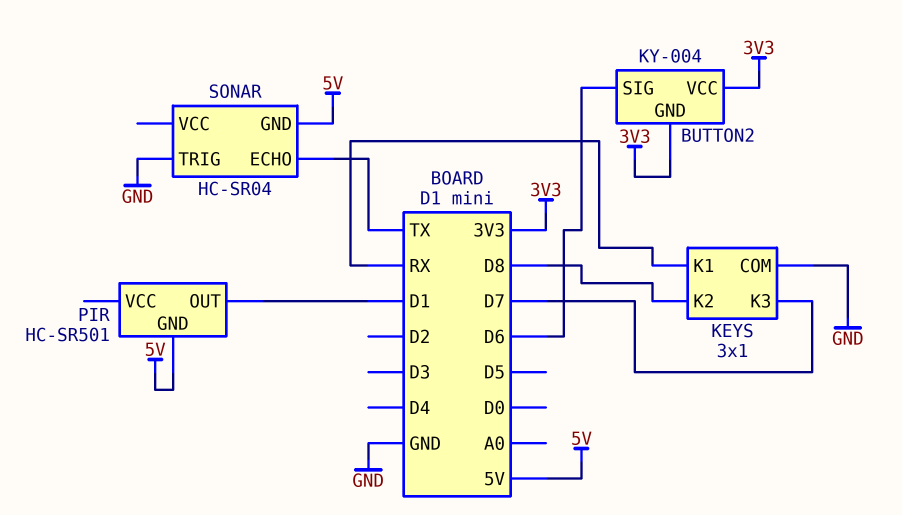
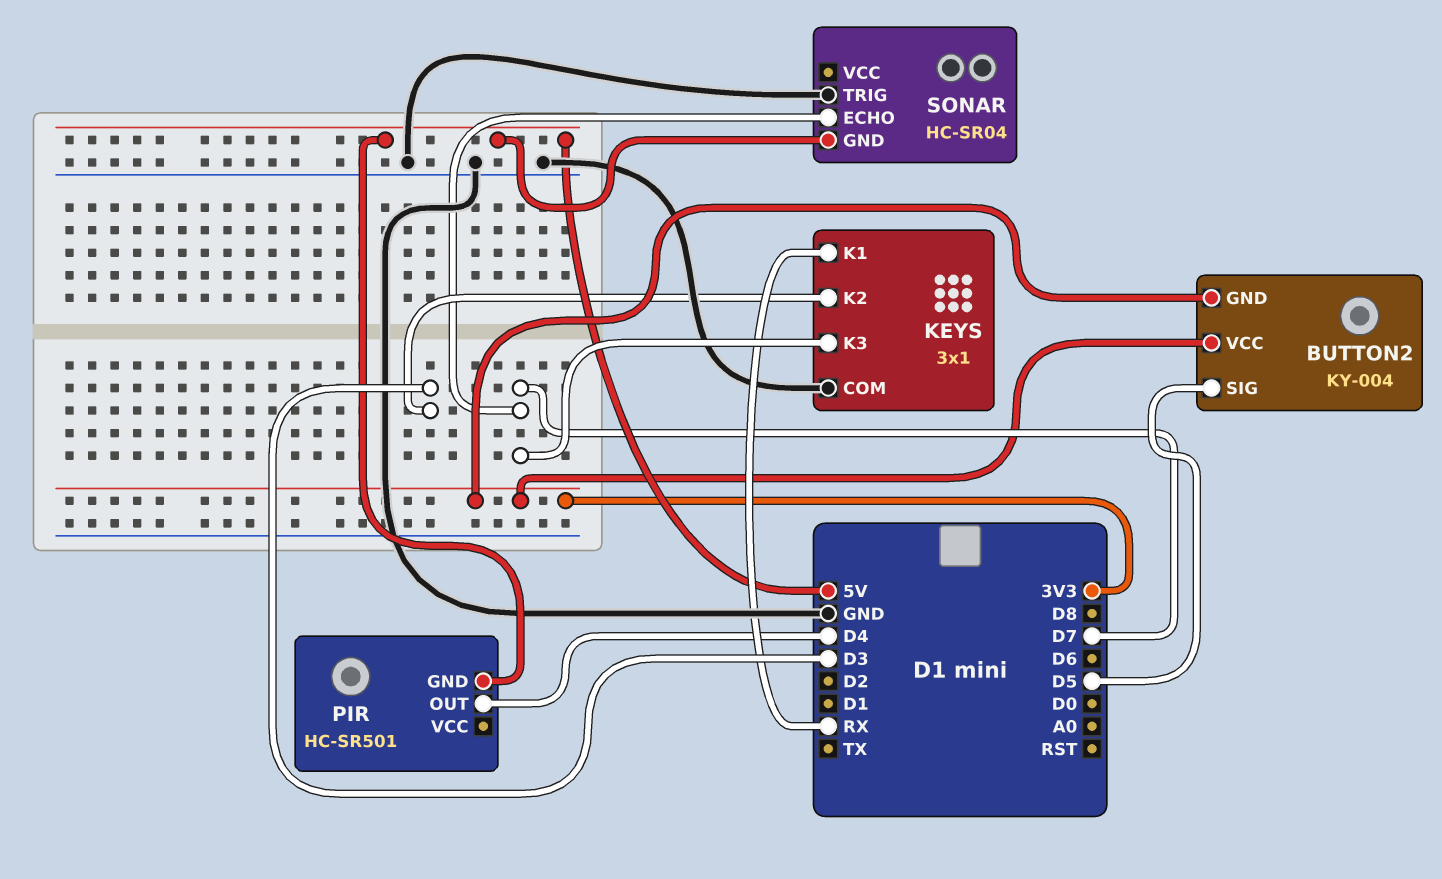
BUTTON2 pin SIG: D6 -> D5
KEYS pin K2: D8 -> D3
PIR pin OUT: D1 -> D4
SONAR pin ECHO: TX -> D7

